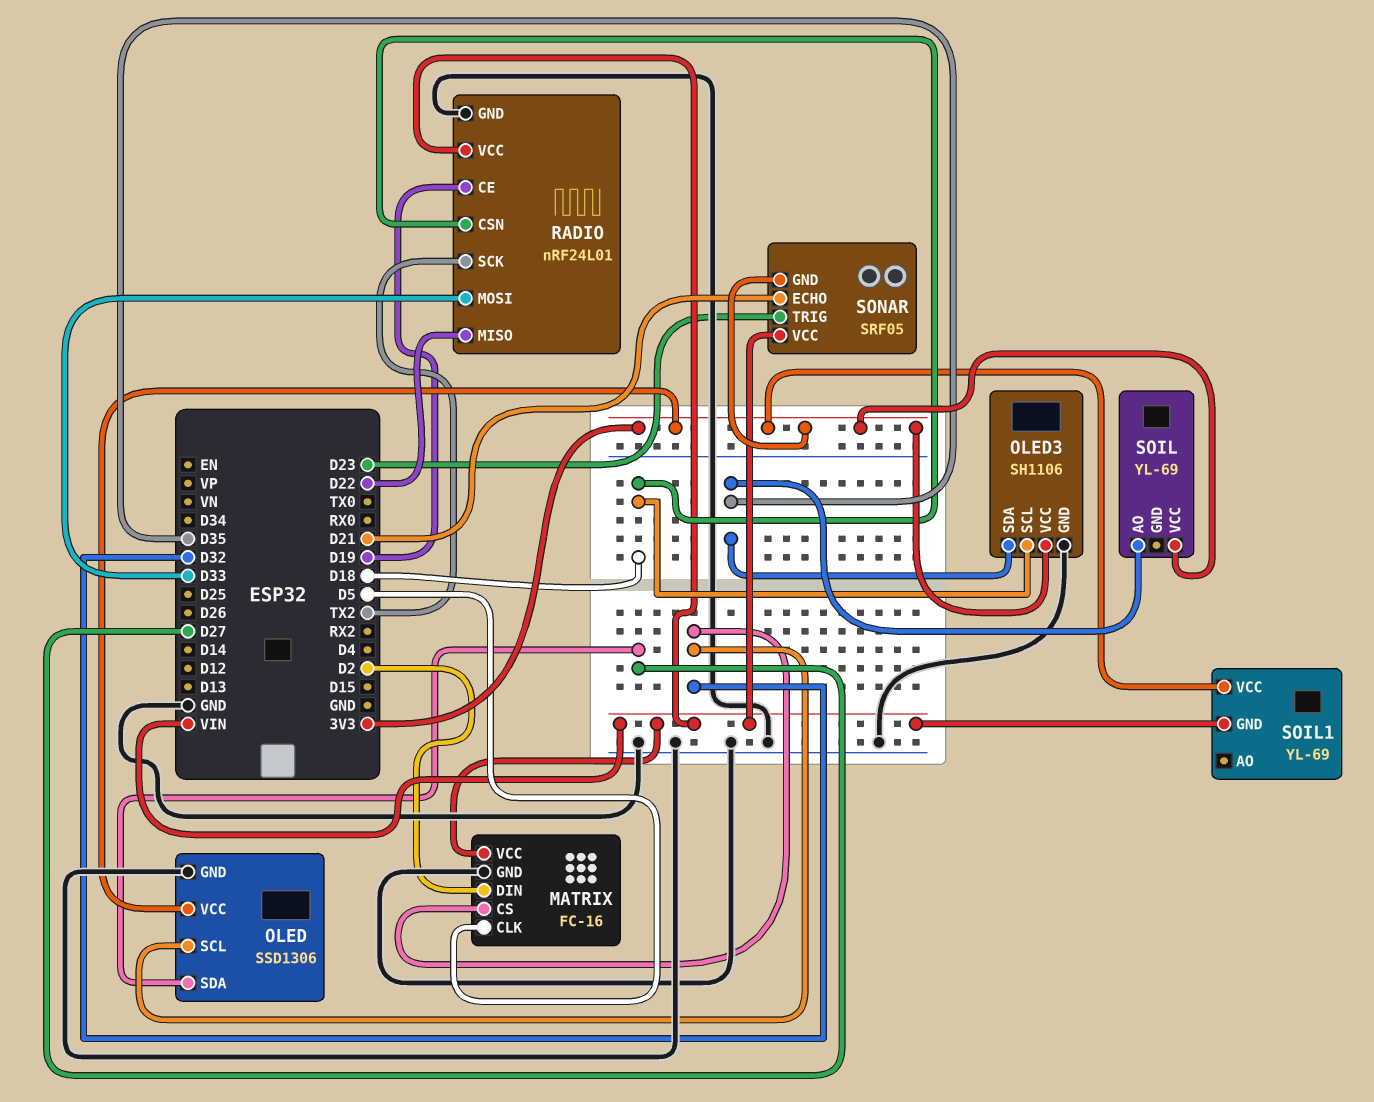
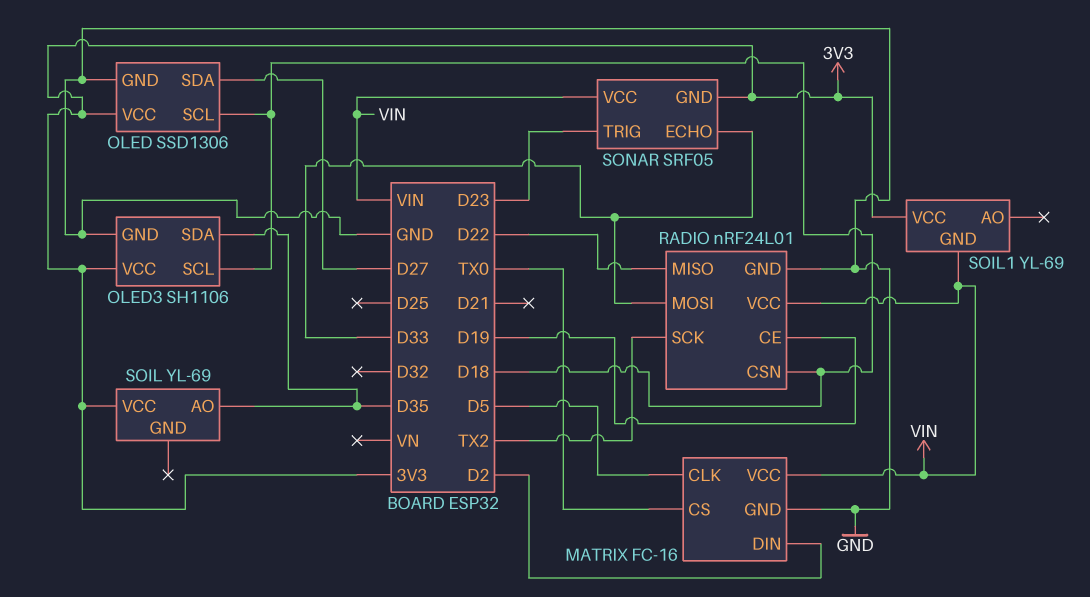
MATRIX pin CS: D32 -> TX0
OLED pin SCL: D32 -> D18
SONAR pin ECHO: D21 -> D33

